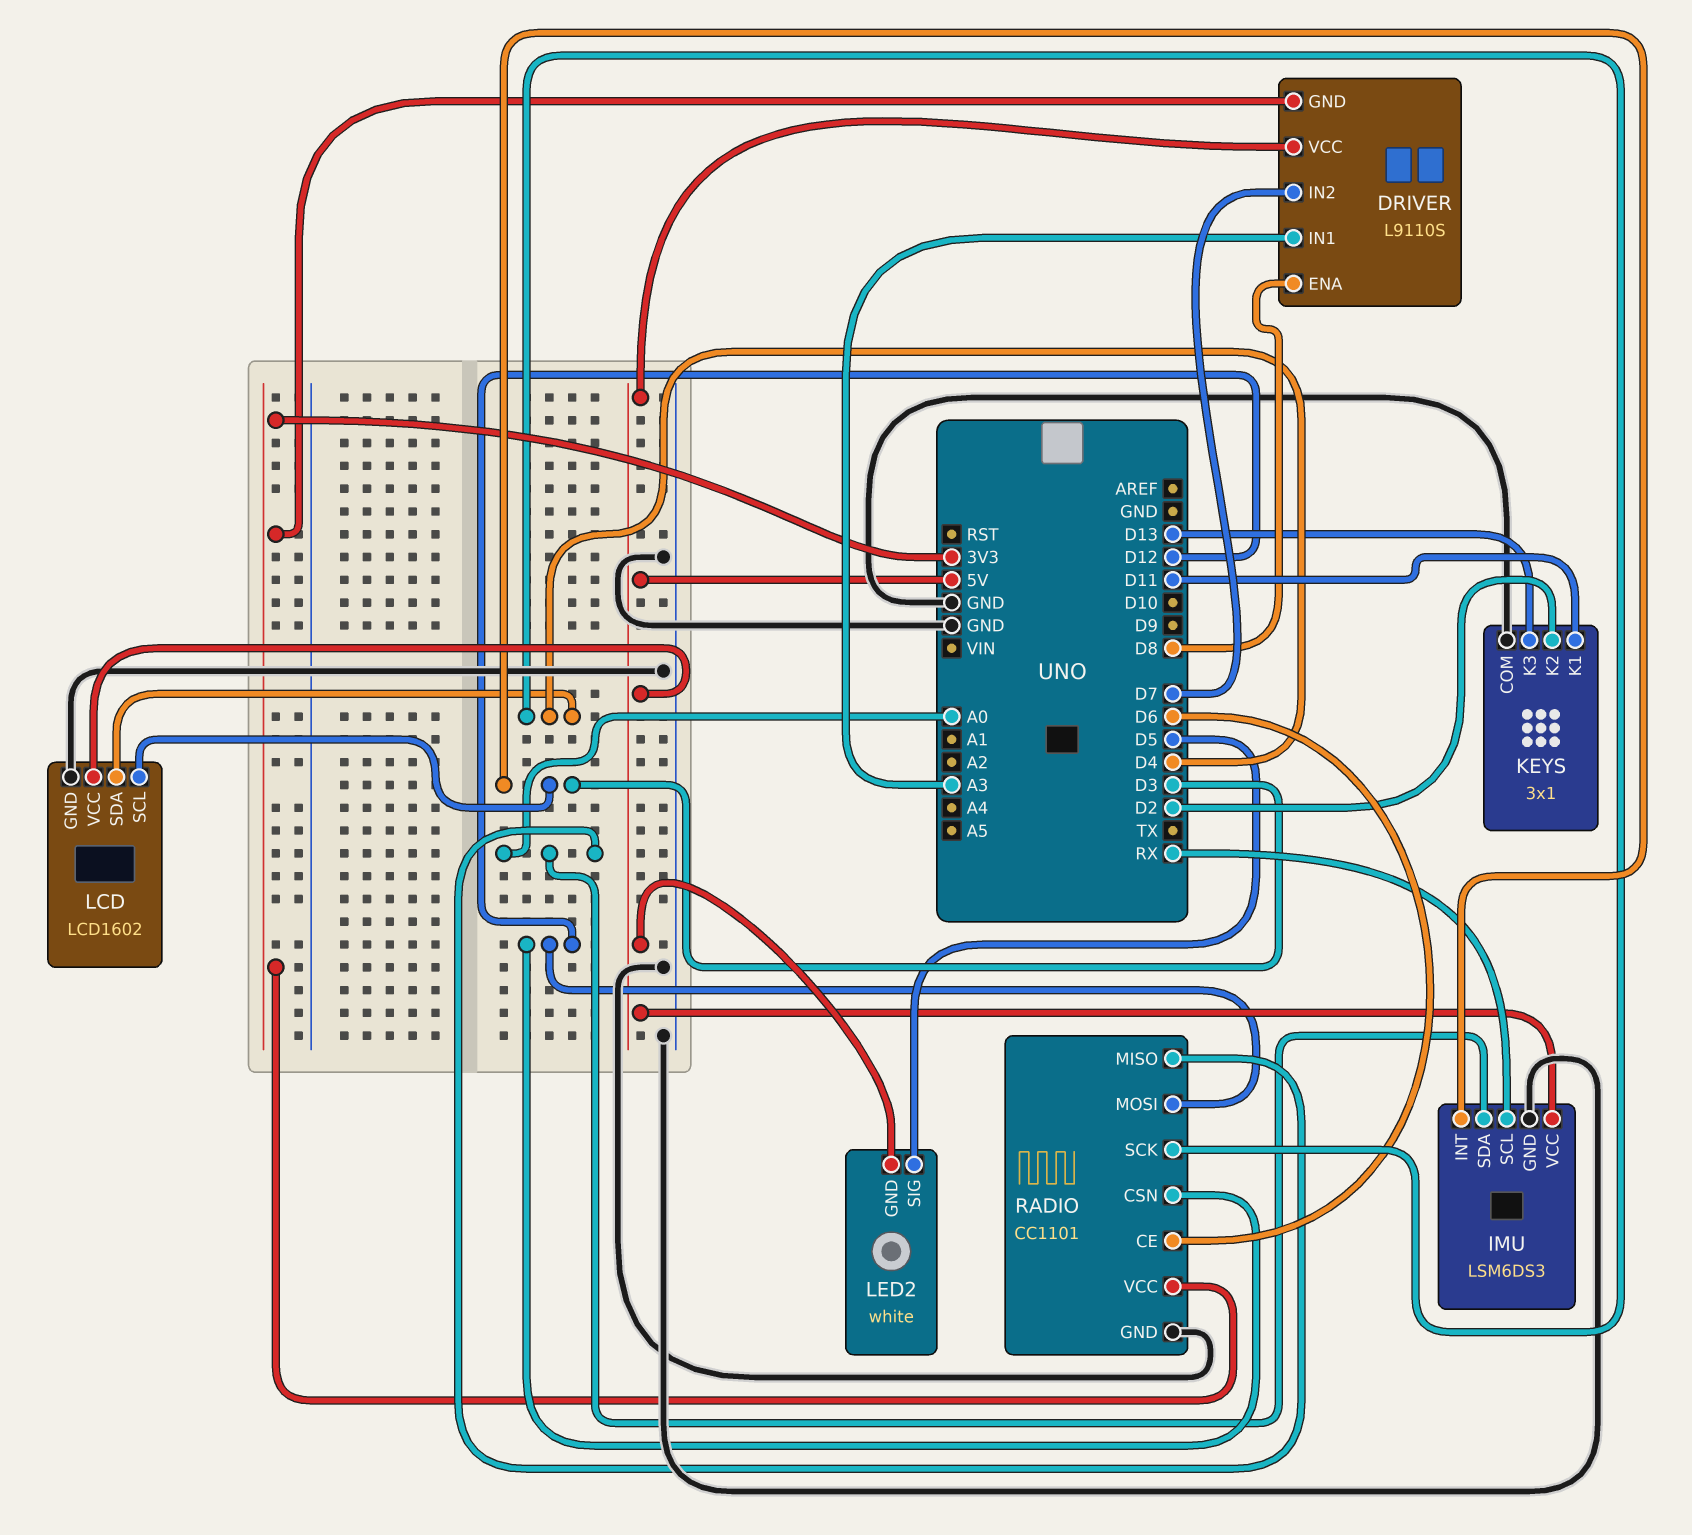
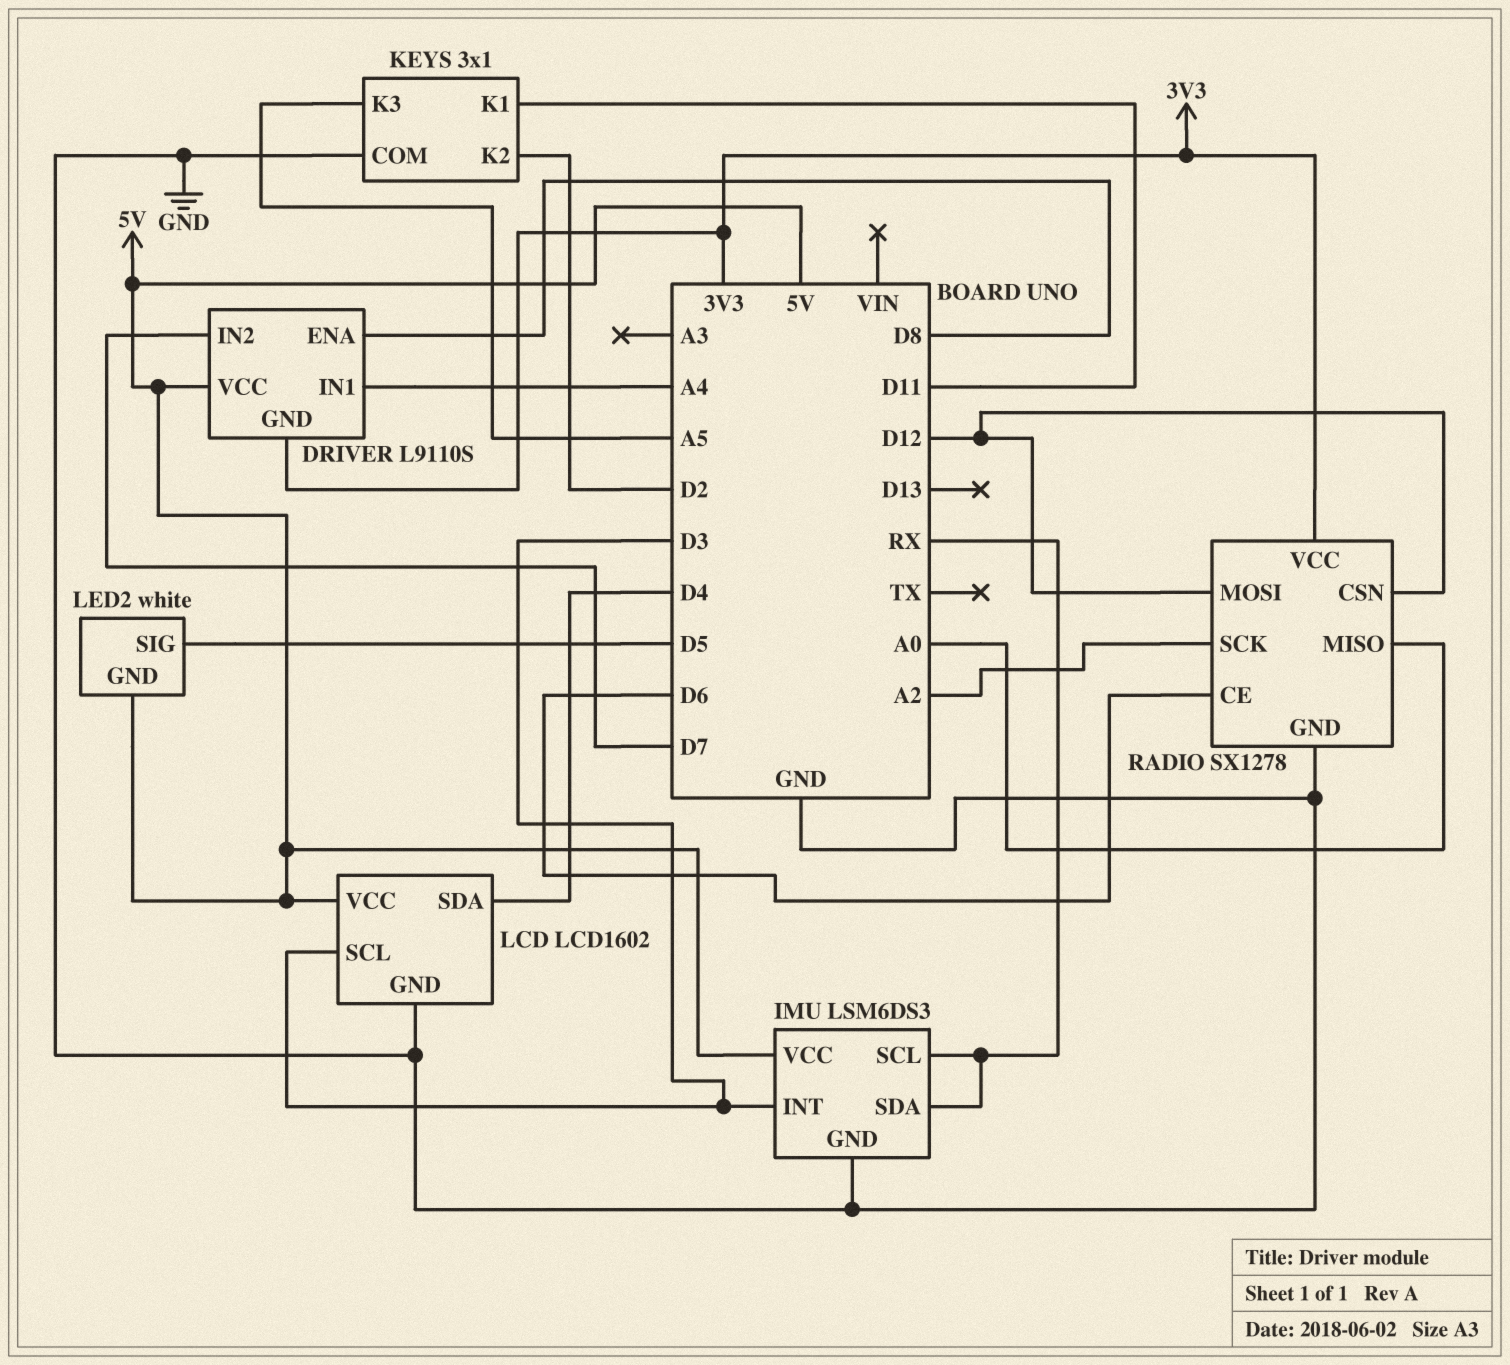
DRIVER pin IN1: A3 -> A4
IMU pin SDA: A0 -> RX
KEYS pin K3: D13 -> A5
RADIO: CC1101 -> SX1278
RADIO pin SCK: D4 -> A2

